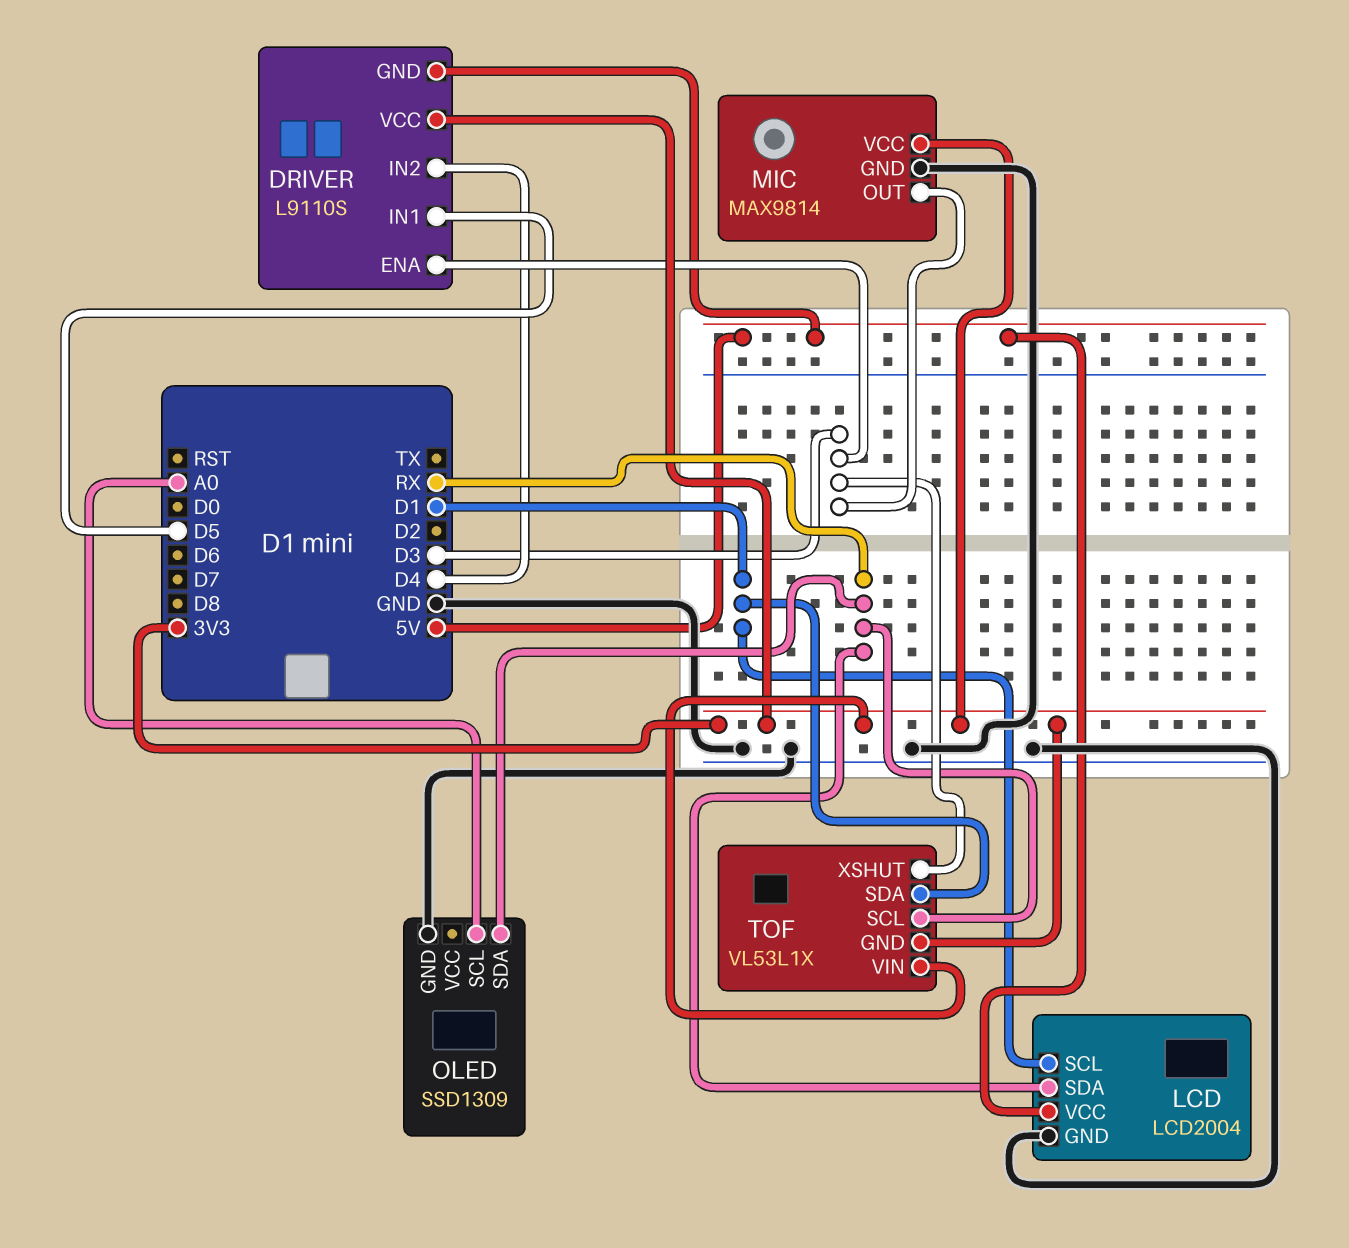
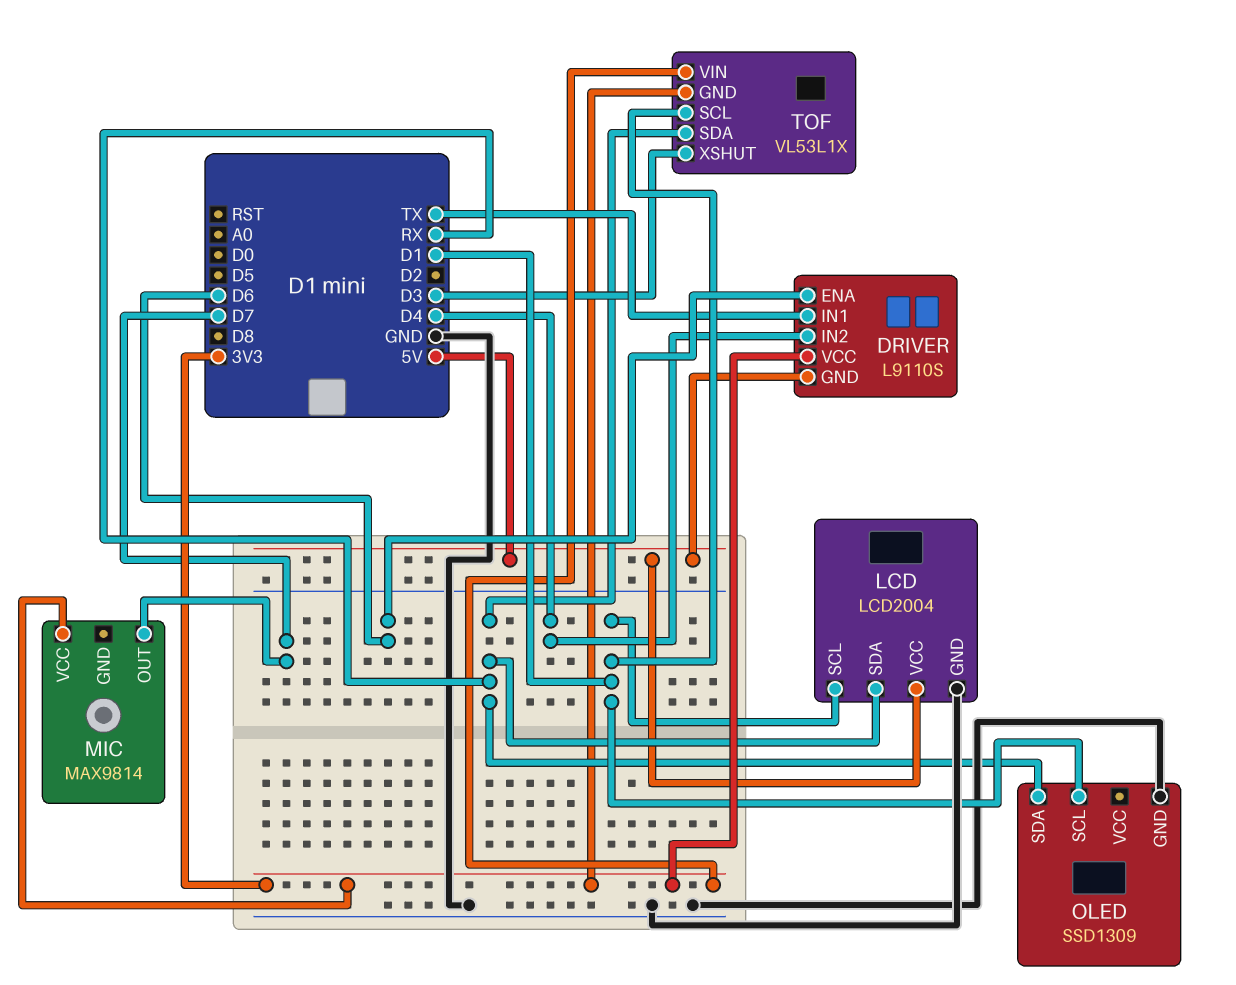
DRIVER pin ENA: D3 -> D6
DRIVER pin IN1: D5 -> TX
MIC pin GND: GND -> none
MIC pin OUT: D3 -> D7
OLED pin SCL: A0 -> D1
TOF pin SCL: RX -> D1
TOF pin SDA: D1 -> RX

